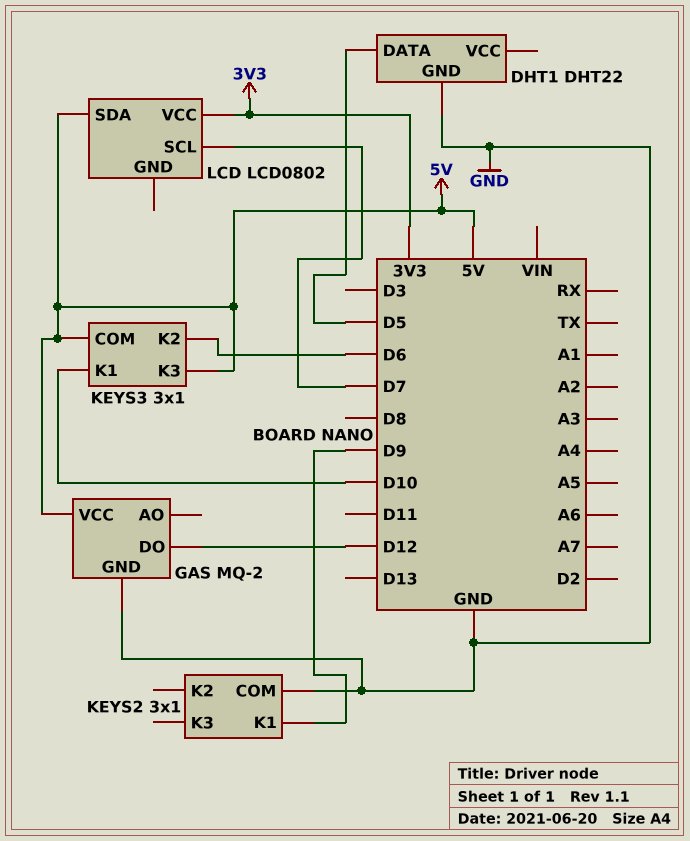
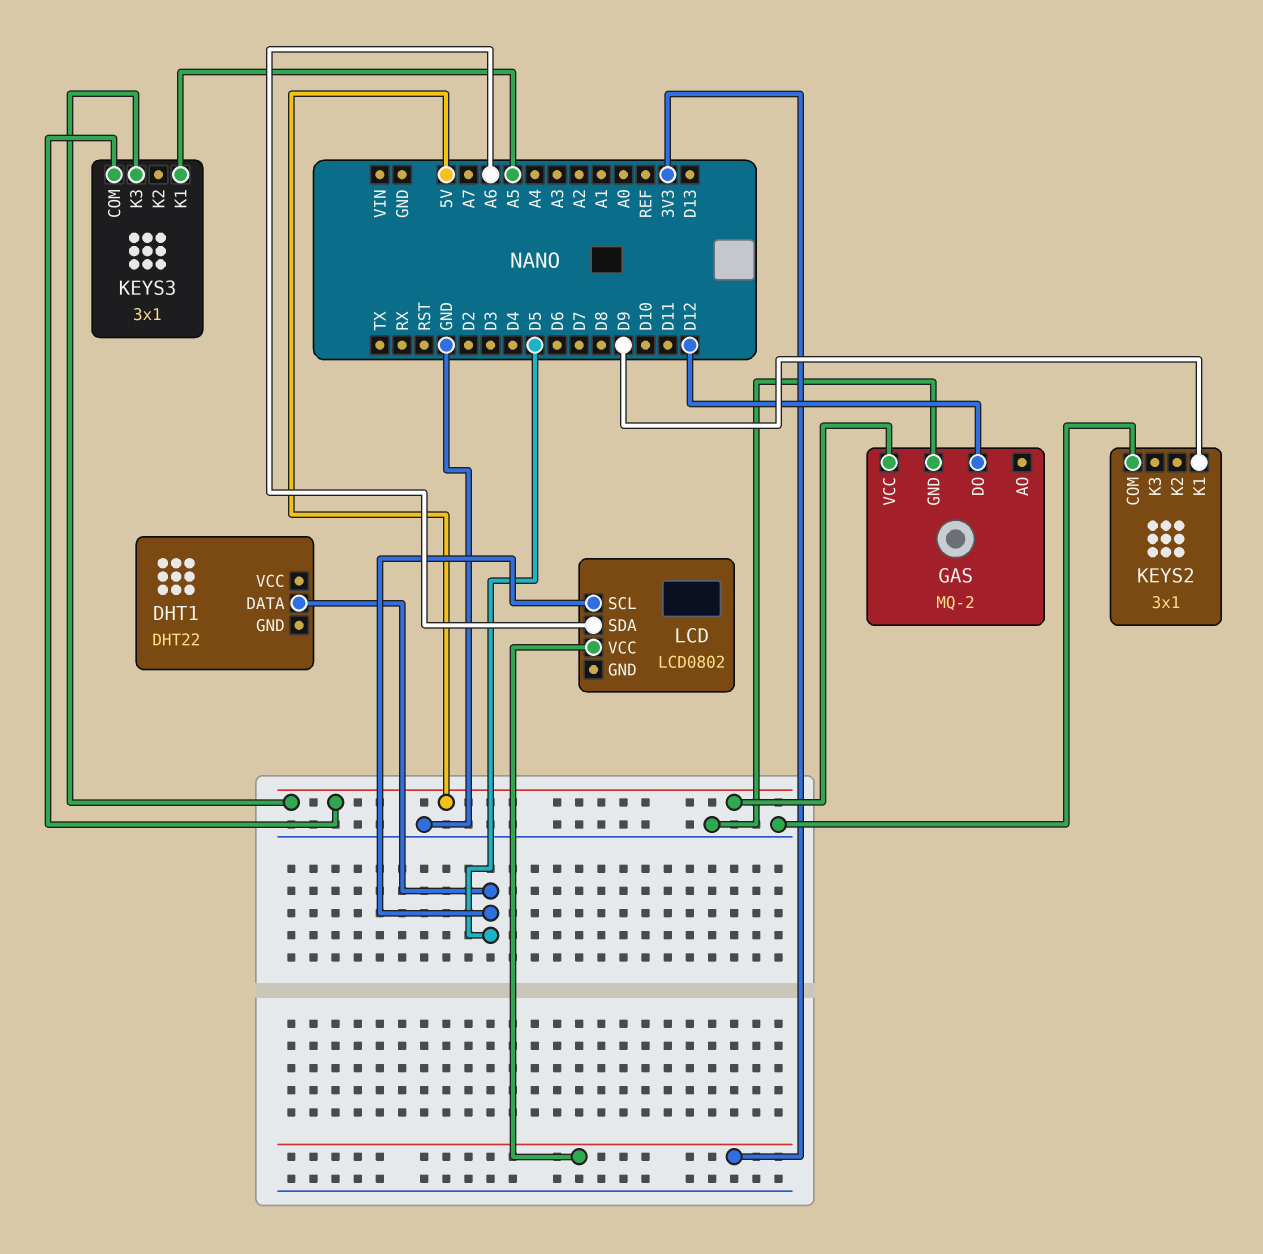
DHT1 pin GND: GND -> none
KEYS3 pin K1: D10 -> A5
KEYS3 pin K2: D6 -> none
LCD pin SCL: D7 -> D5
LCD pin SDA: 5V -> A6

